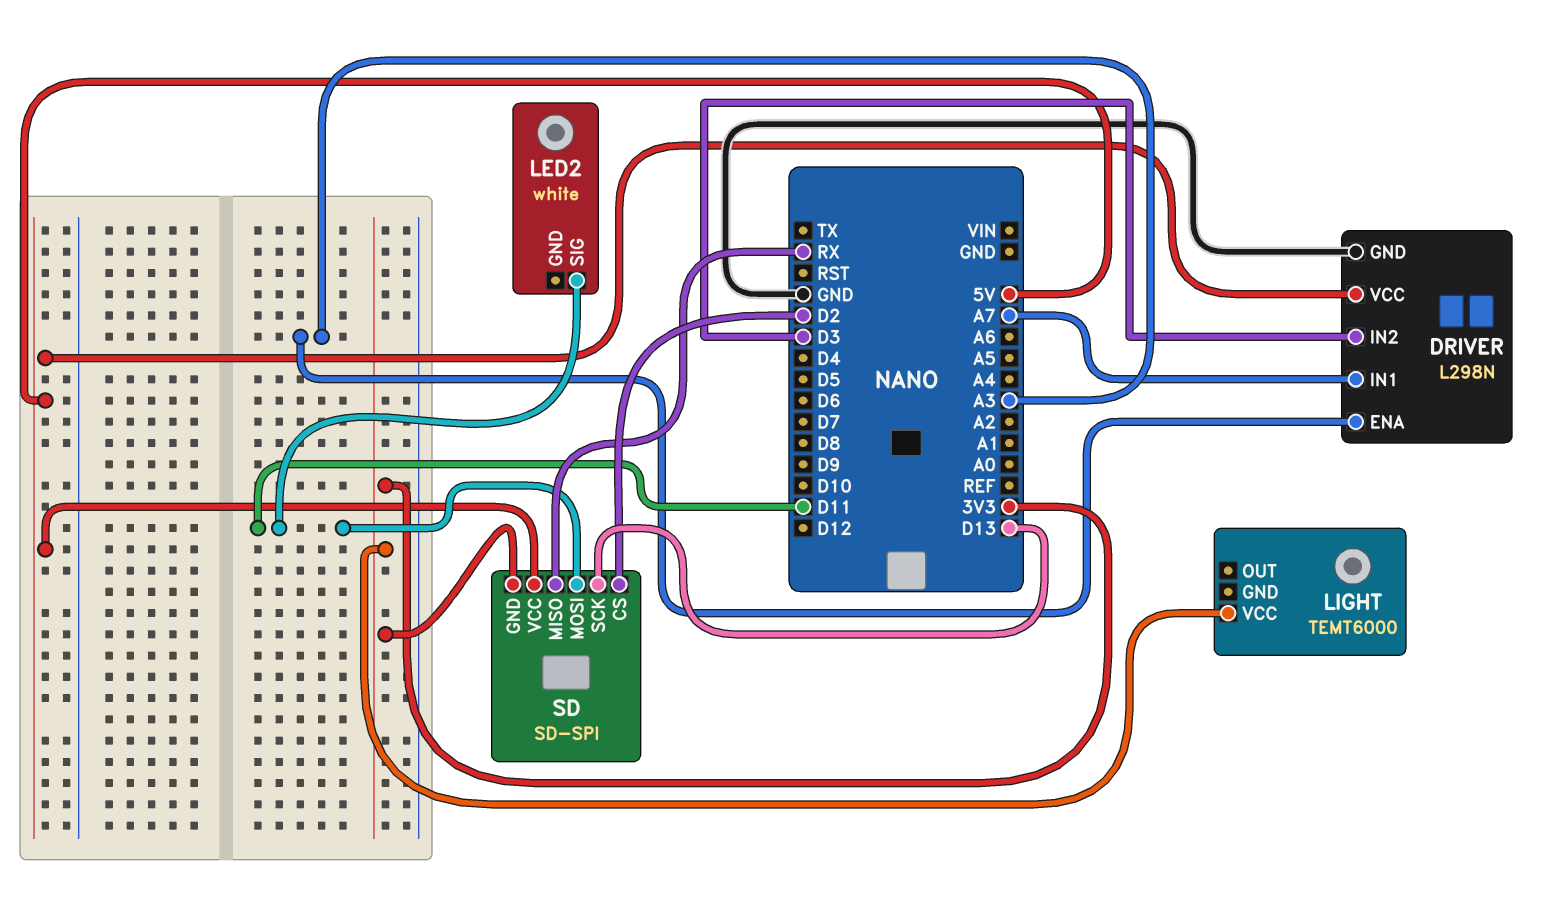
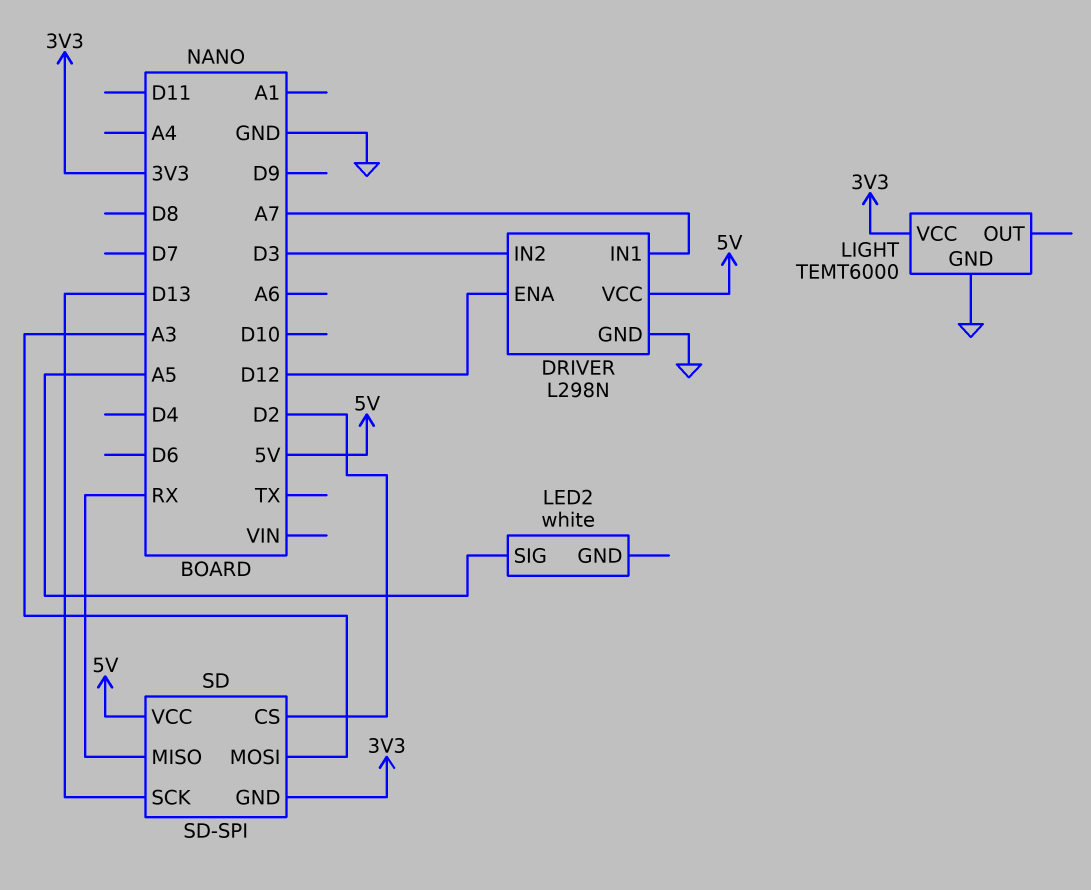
DRIVER pin ENA: A3 -> D12
LED2 pin SIG: D11 -> A5
LIGHT pin GND: none -> GND
SD pin MOSI: D11 -> A3

